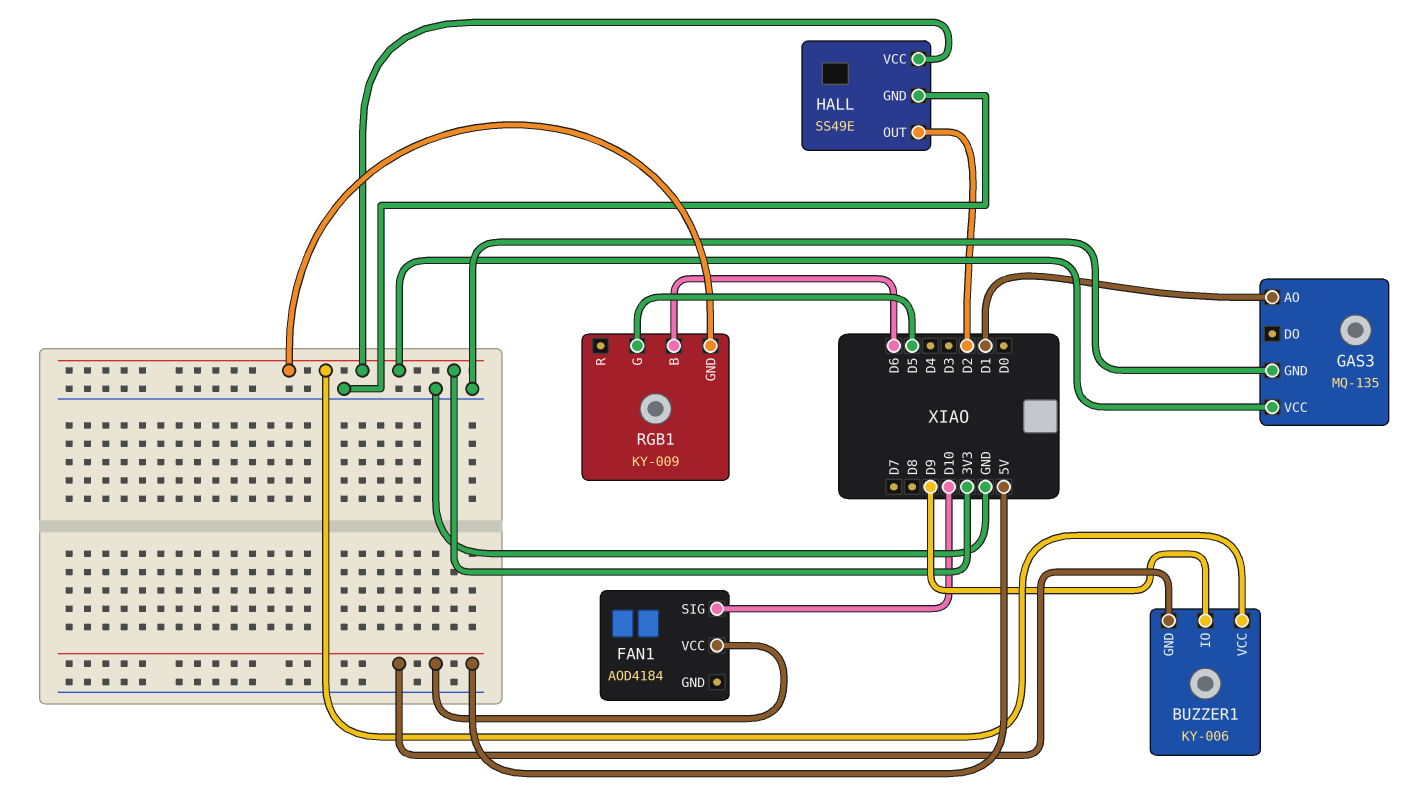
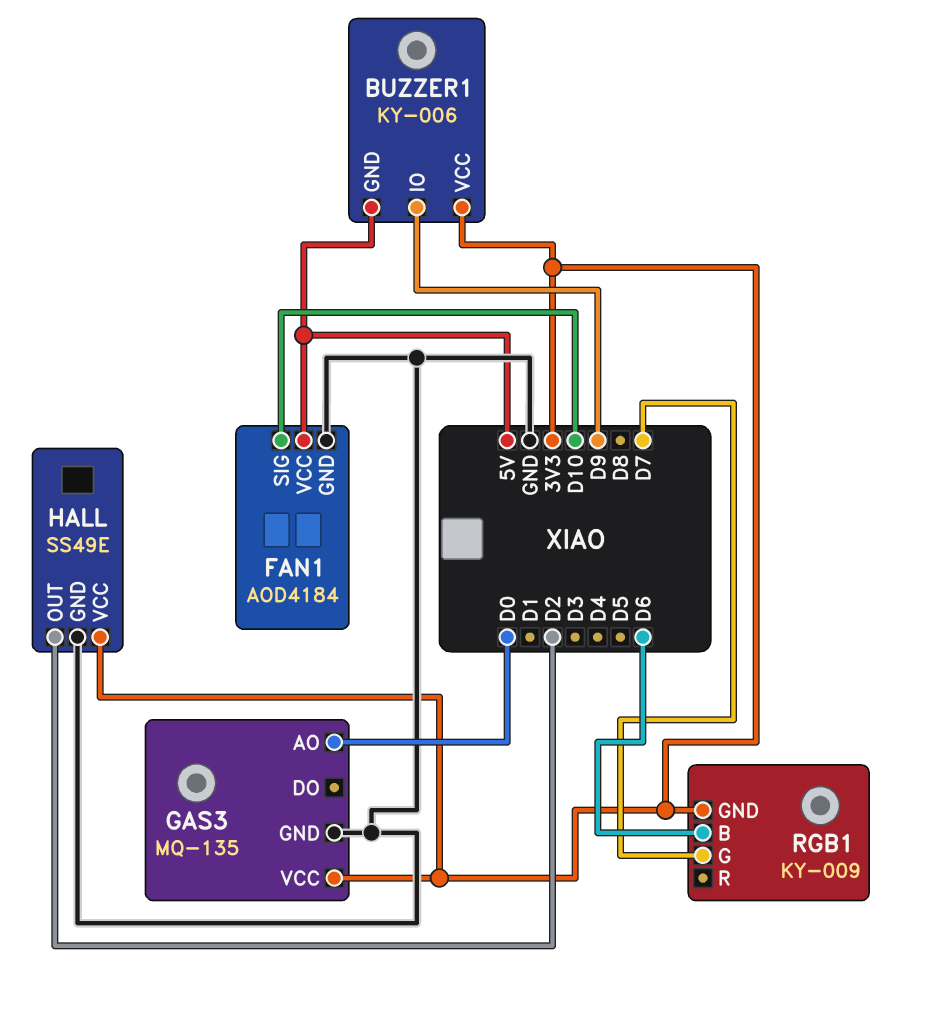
FAN1 pin GND: none -> GND
GAS3 pin AO: D1 -> D0
RGB1 pin G: D5 -> D7

